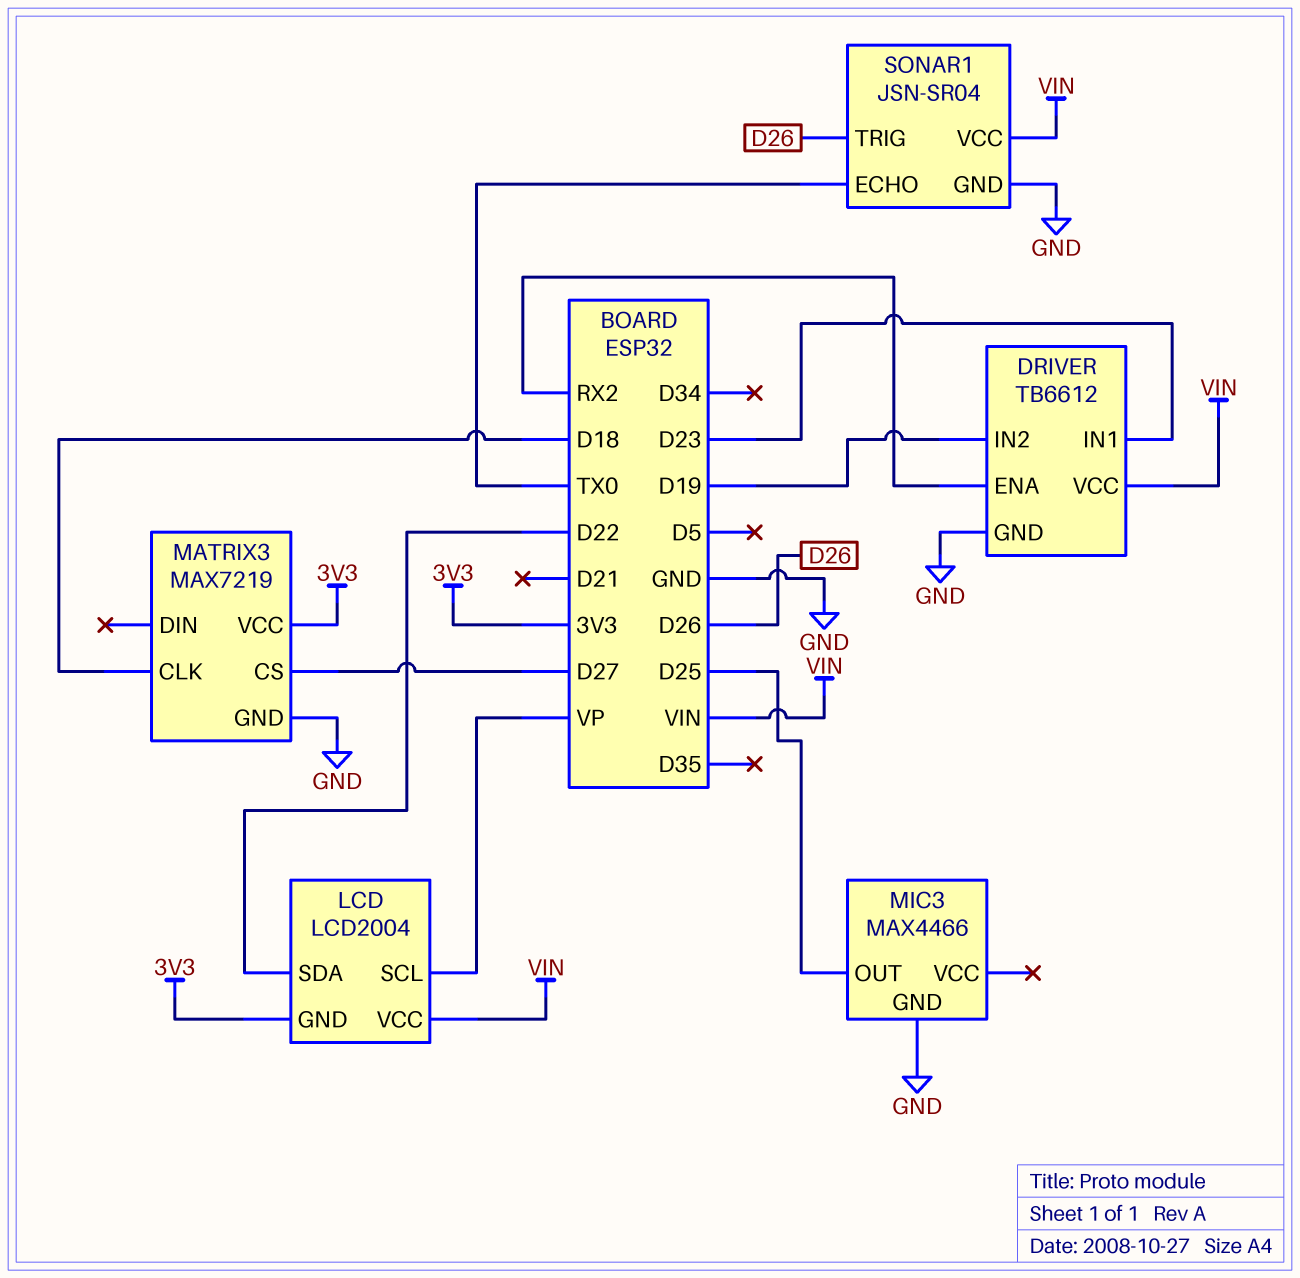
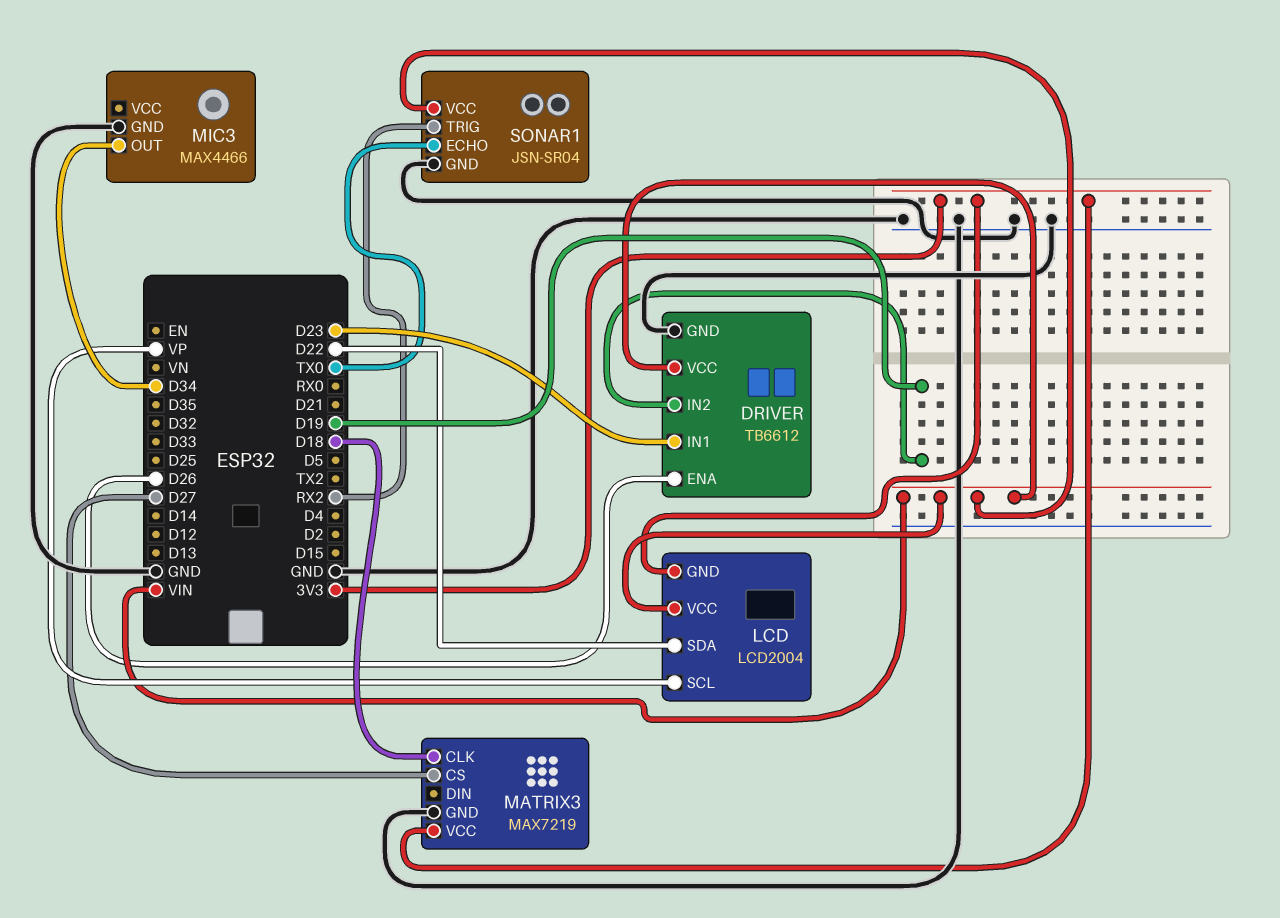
DRIVER pin ENA: RX2 -> D26
MIC3 pin OUT: D25 -> D34
SONAR1 pin TRIG: D26 -> RX2

